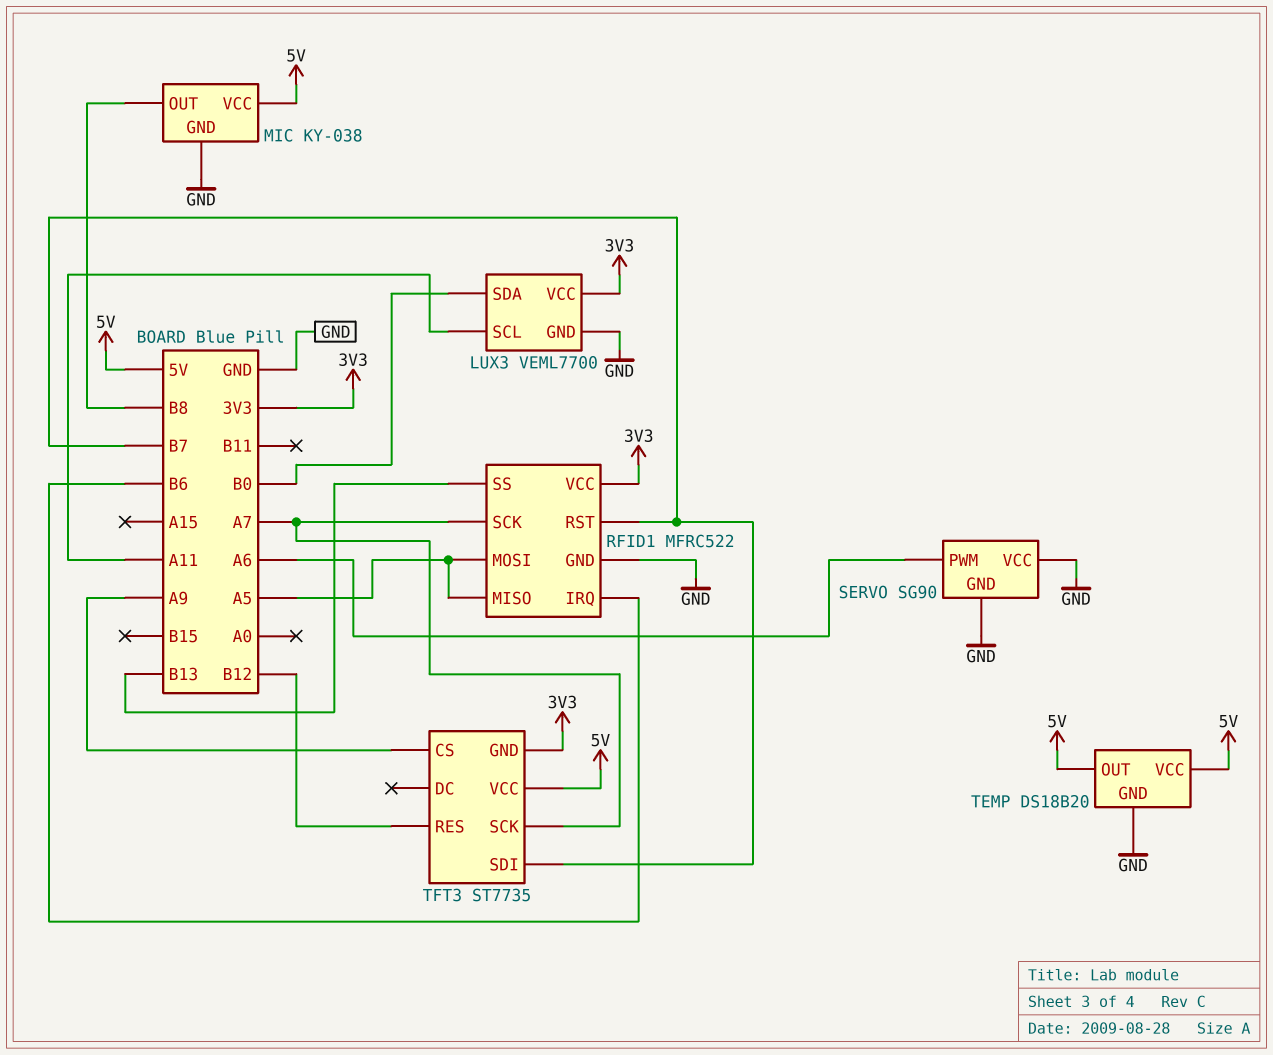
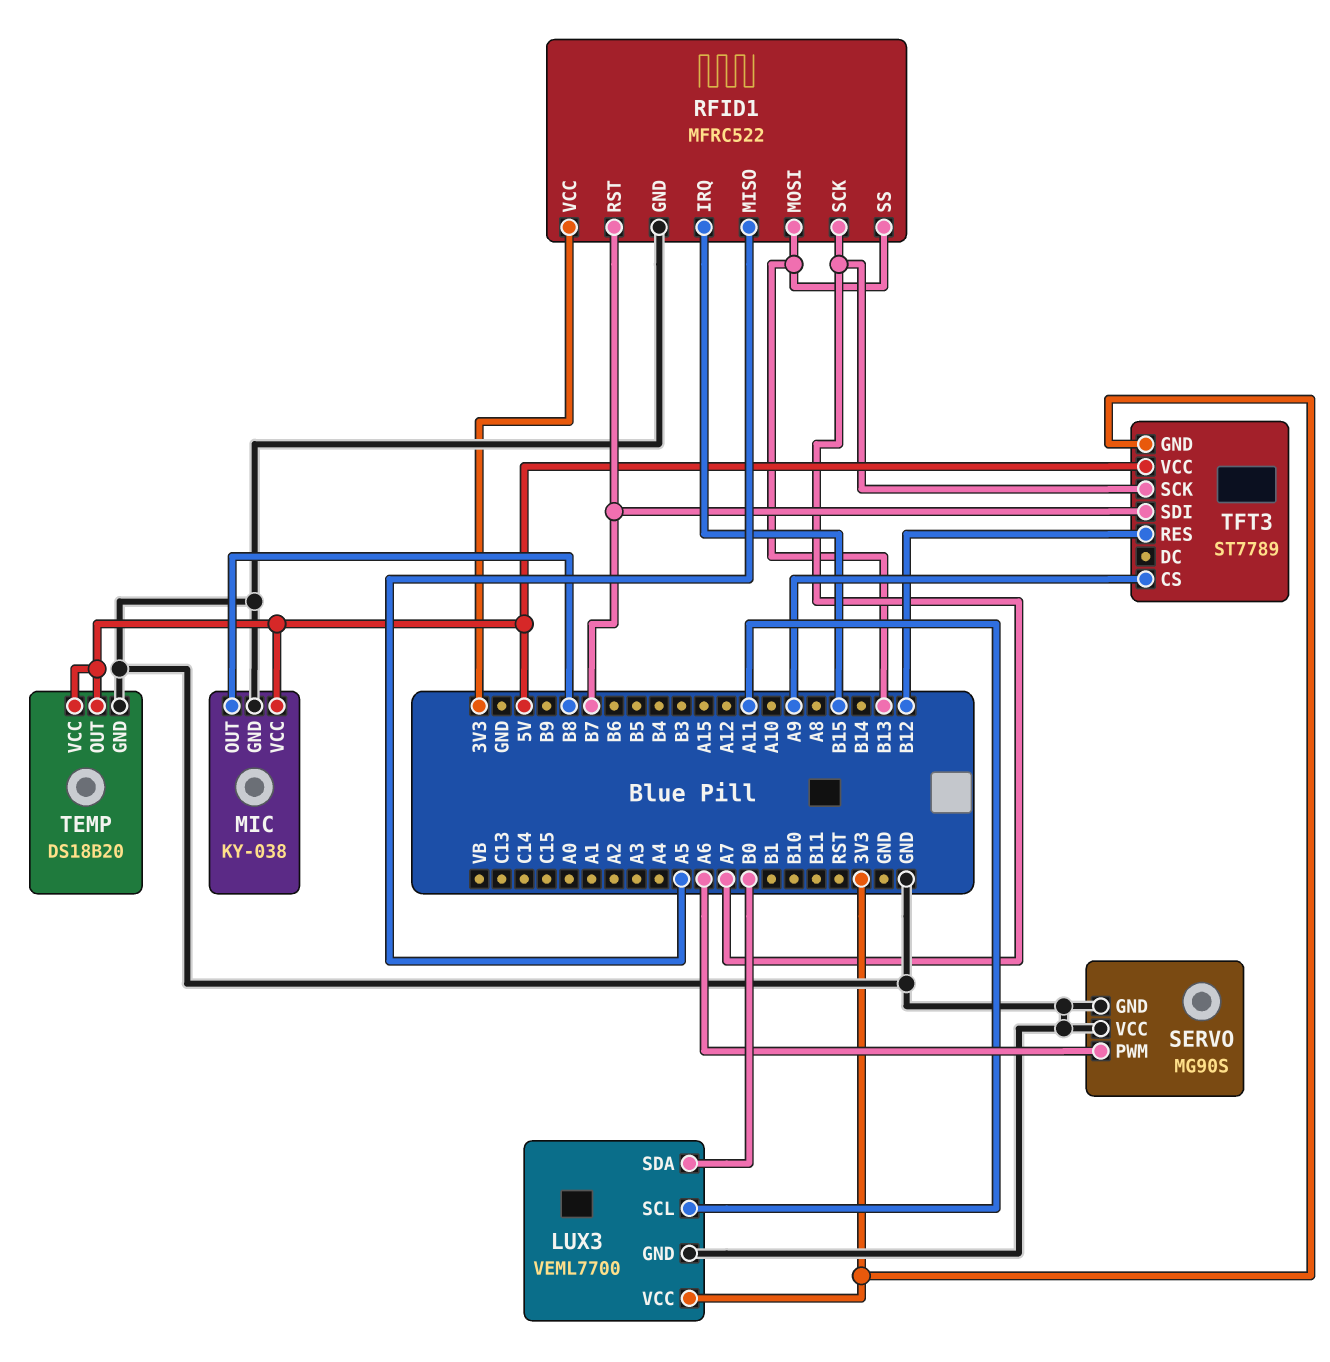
RFID1 pin IRQ: B6 -> B15
RFID1 pin MOSI: A5 -> B13
SERVO: SG90 -> MG90S
TFT3: ST7735 -> ST7789

